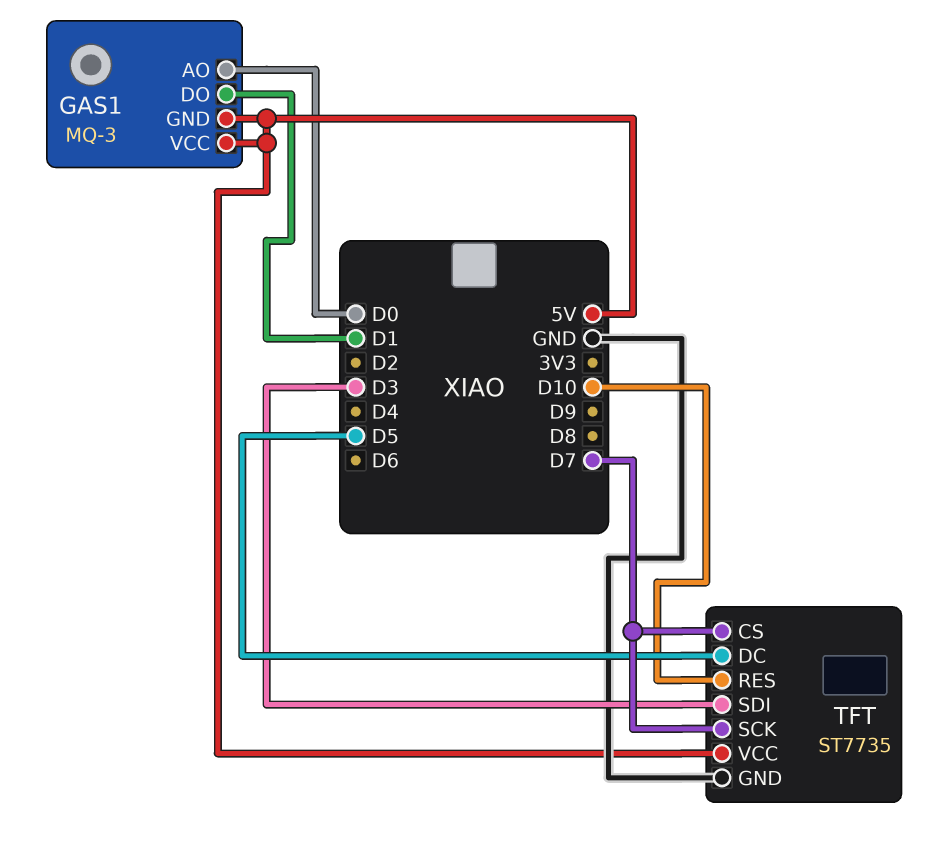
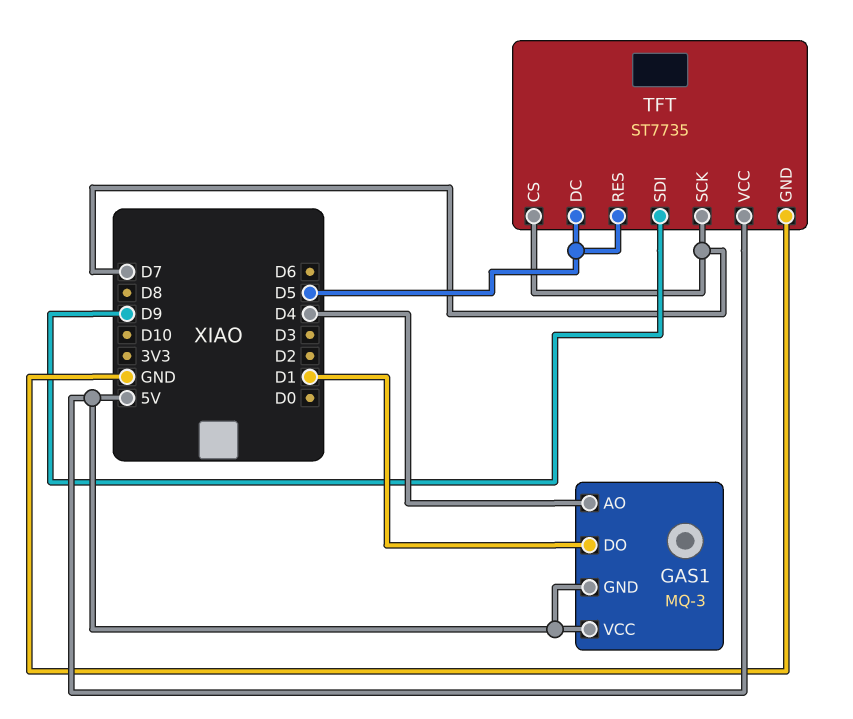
GAS1 pin AO: D0 -> D4
TFT pin RES: D10 -> D5
TFT pin SDI: D3 -> D9

